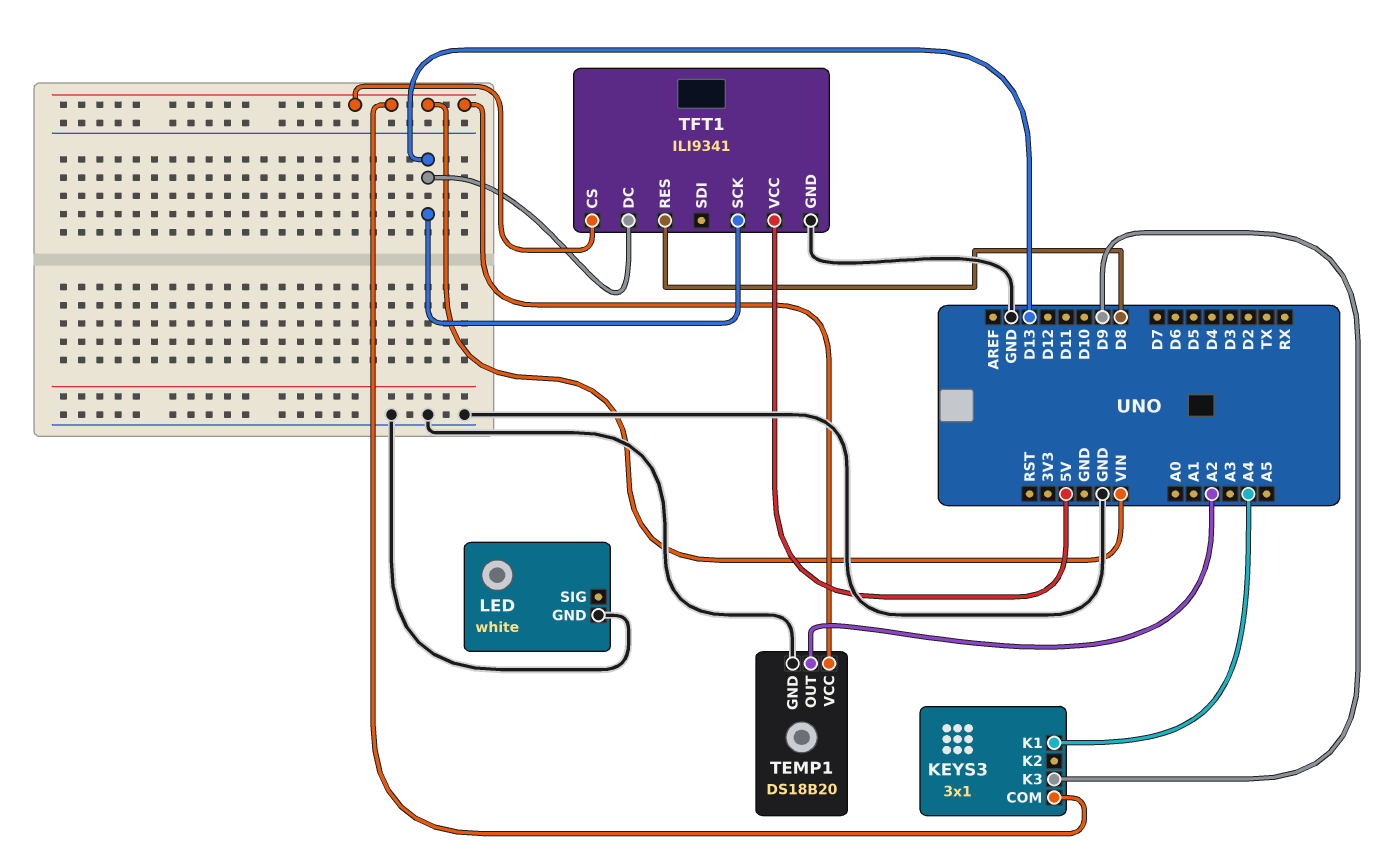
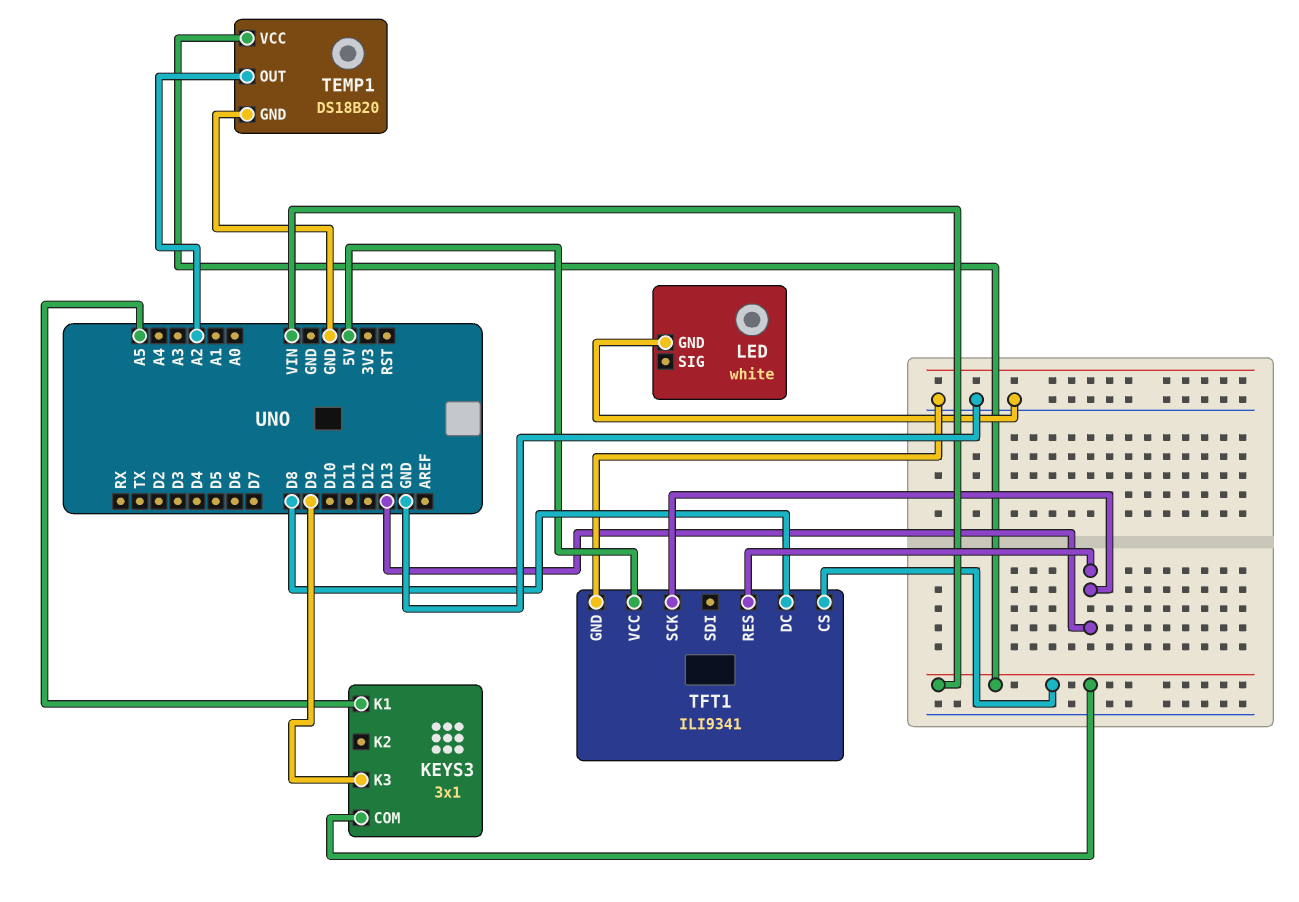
KEYS3 pin K1: A4 -> A5
TFT1 pin DC: D13 -> D8
TFT1 pin RES: D8 -> D13

